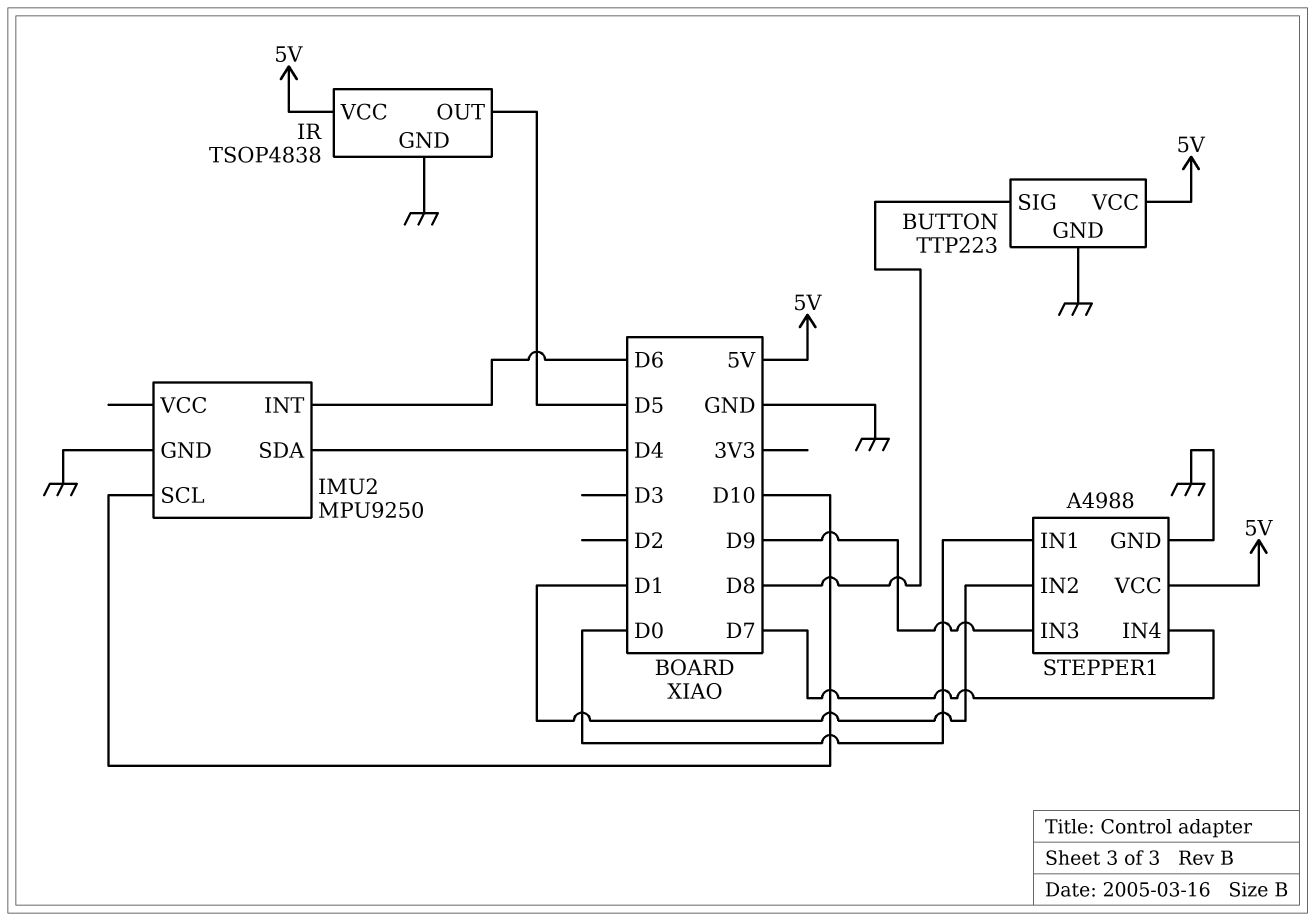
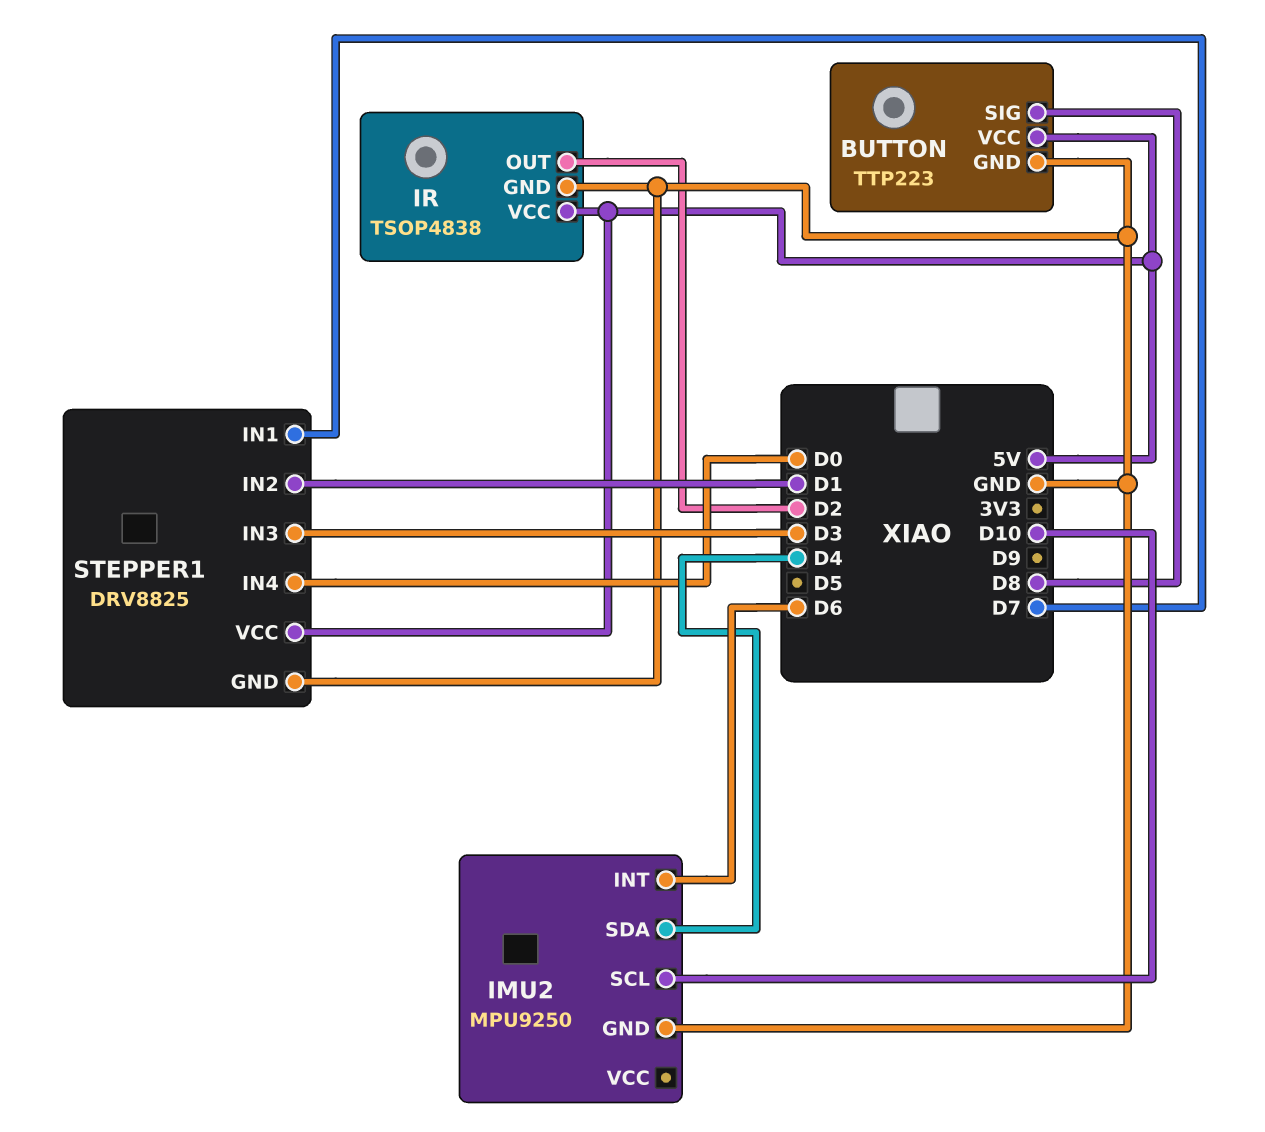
IR pin OUT: D5 -> D2
STEPPER1: A4988 -> DRV8825
STEPPER1 pin IN1: D0 -> D7
STEPPER1 pin IN3: D9 -> D3
STEPPER1 pin IN4: D7 -> D0

